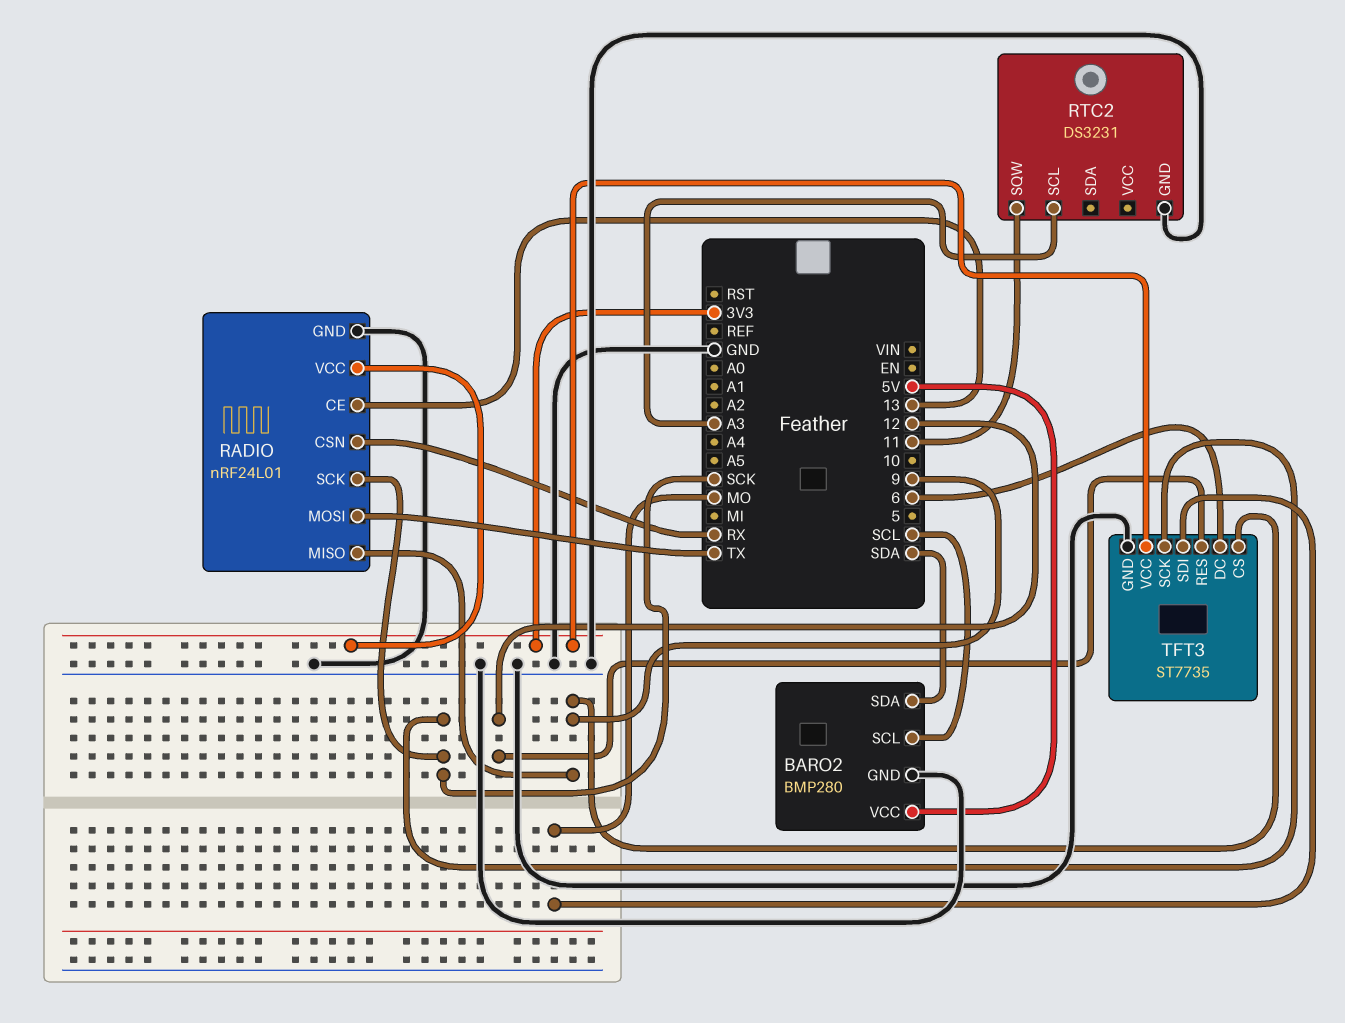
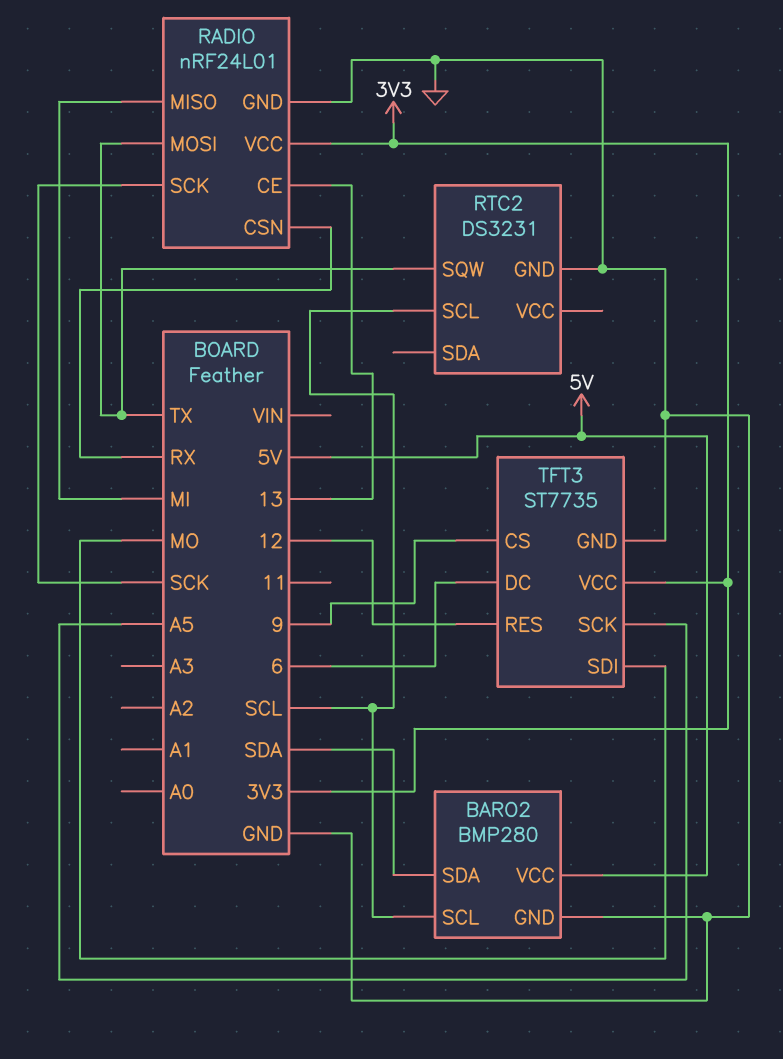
RADIO pin MISO: 9 -> MI
RTC2 pin SCL: A3 -> SCL
RTC2 pin SQW: 11 -> TX
TFT3 pin SCK: SCK -> A5

